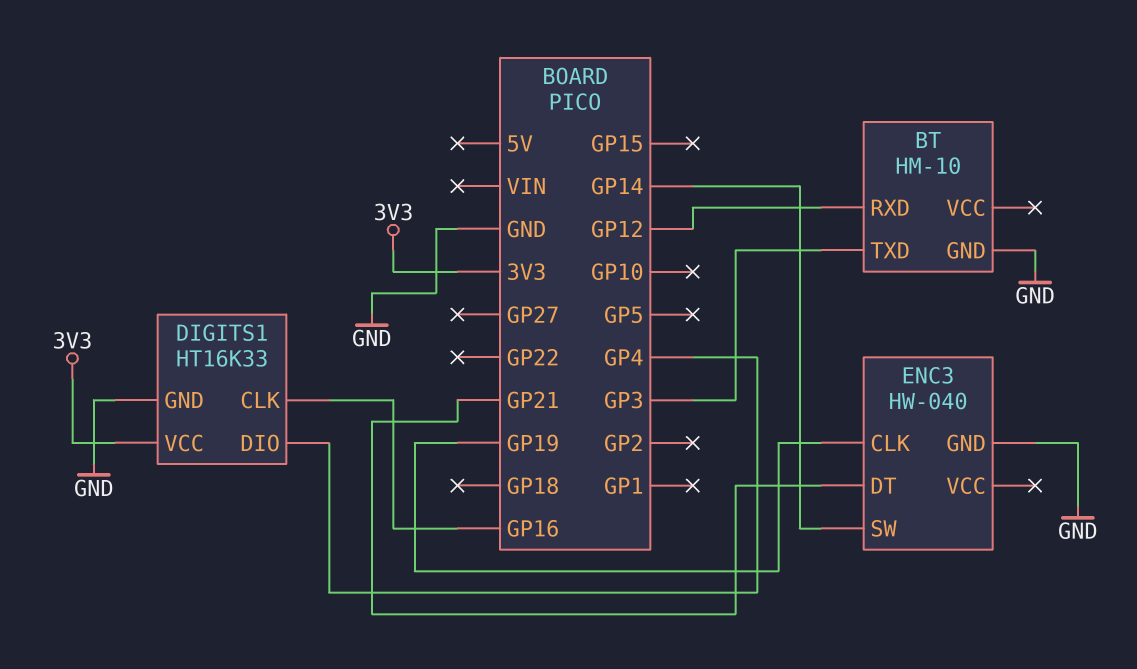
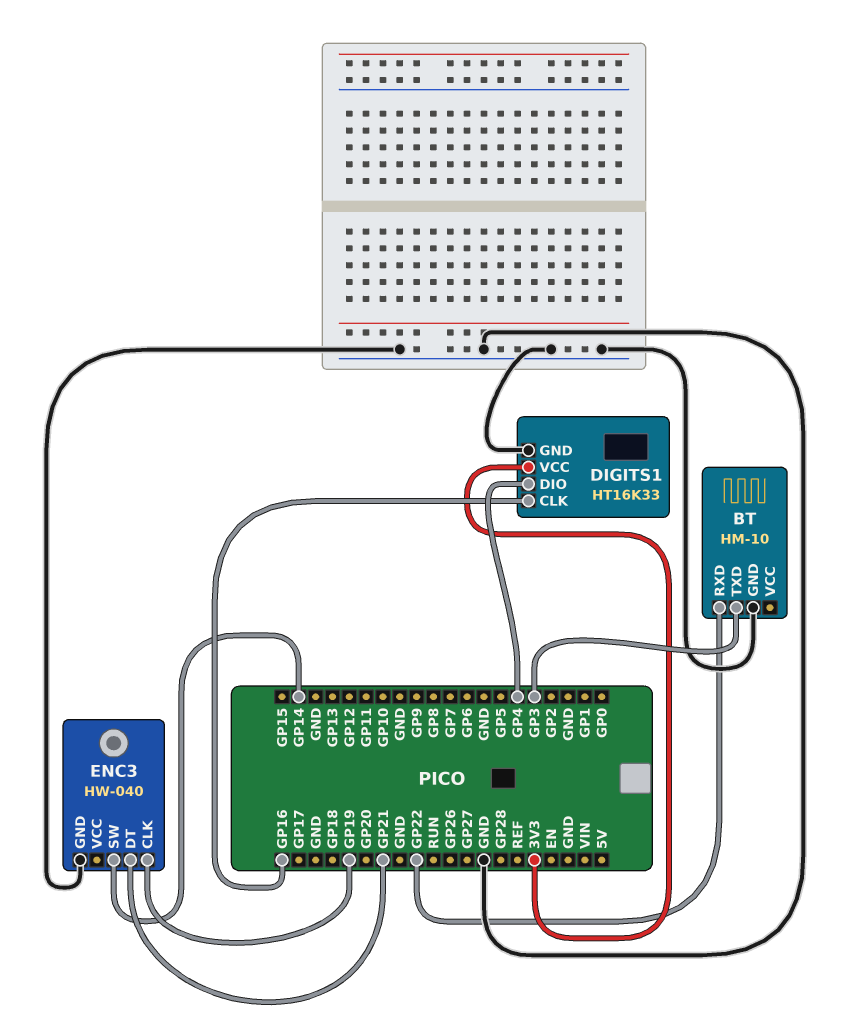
BT pin RXD: GP12 -> GP22

